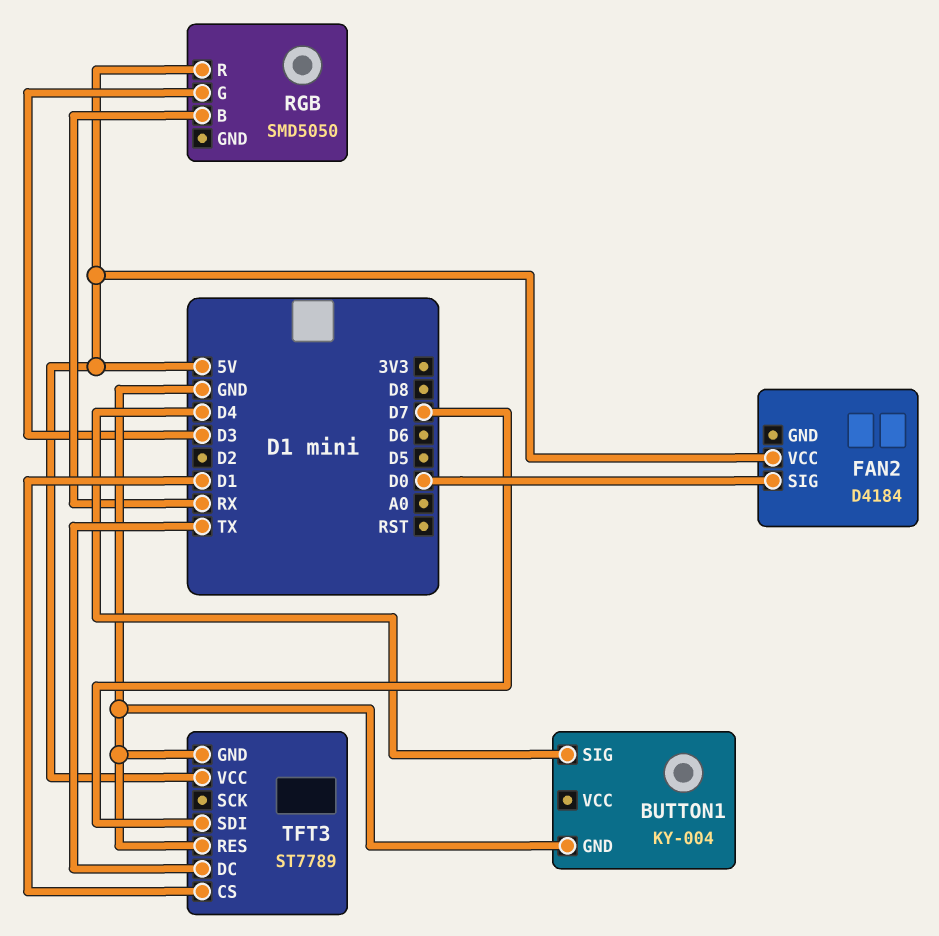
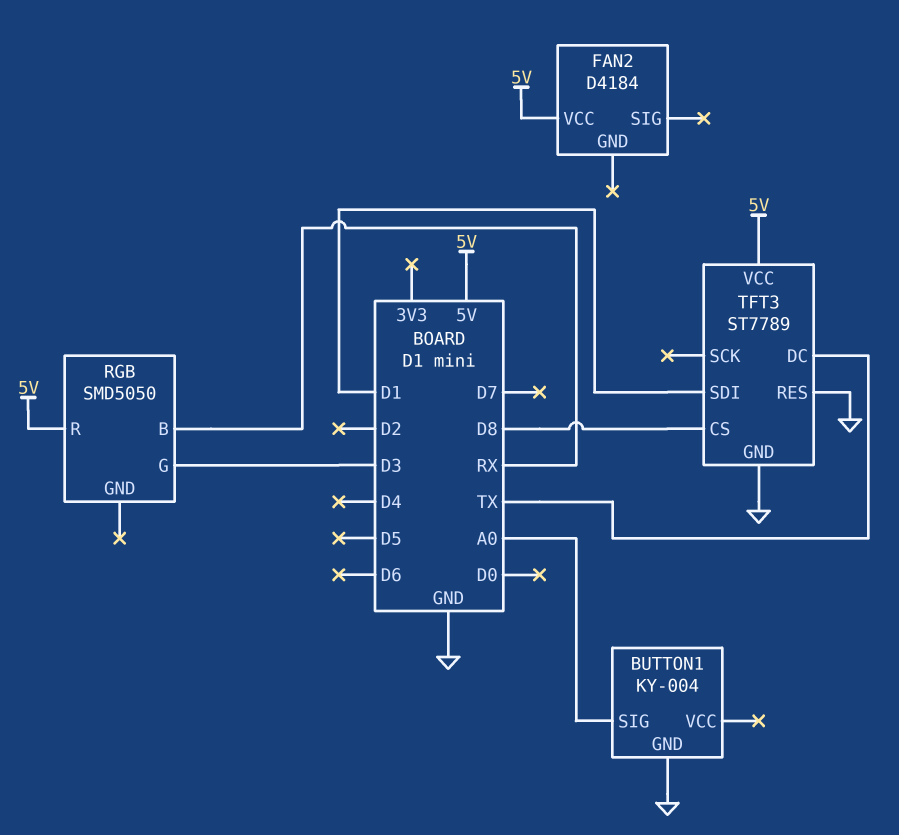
BUTTON1 pin SIG: D4 -> A0
FAN2 pin SIG: D0 -> none
TFT3 pin CS: D1 -> D8
TFT3 pin SDI: D7 -> D1

